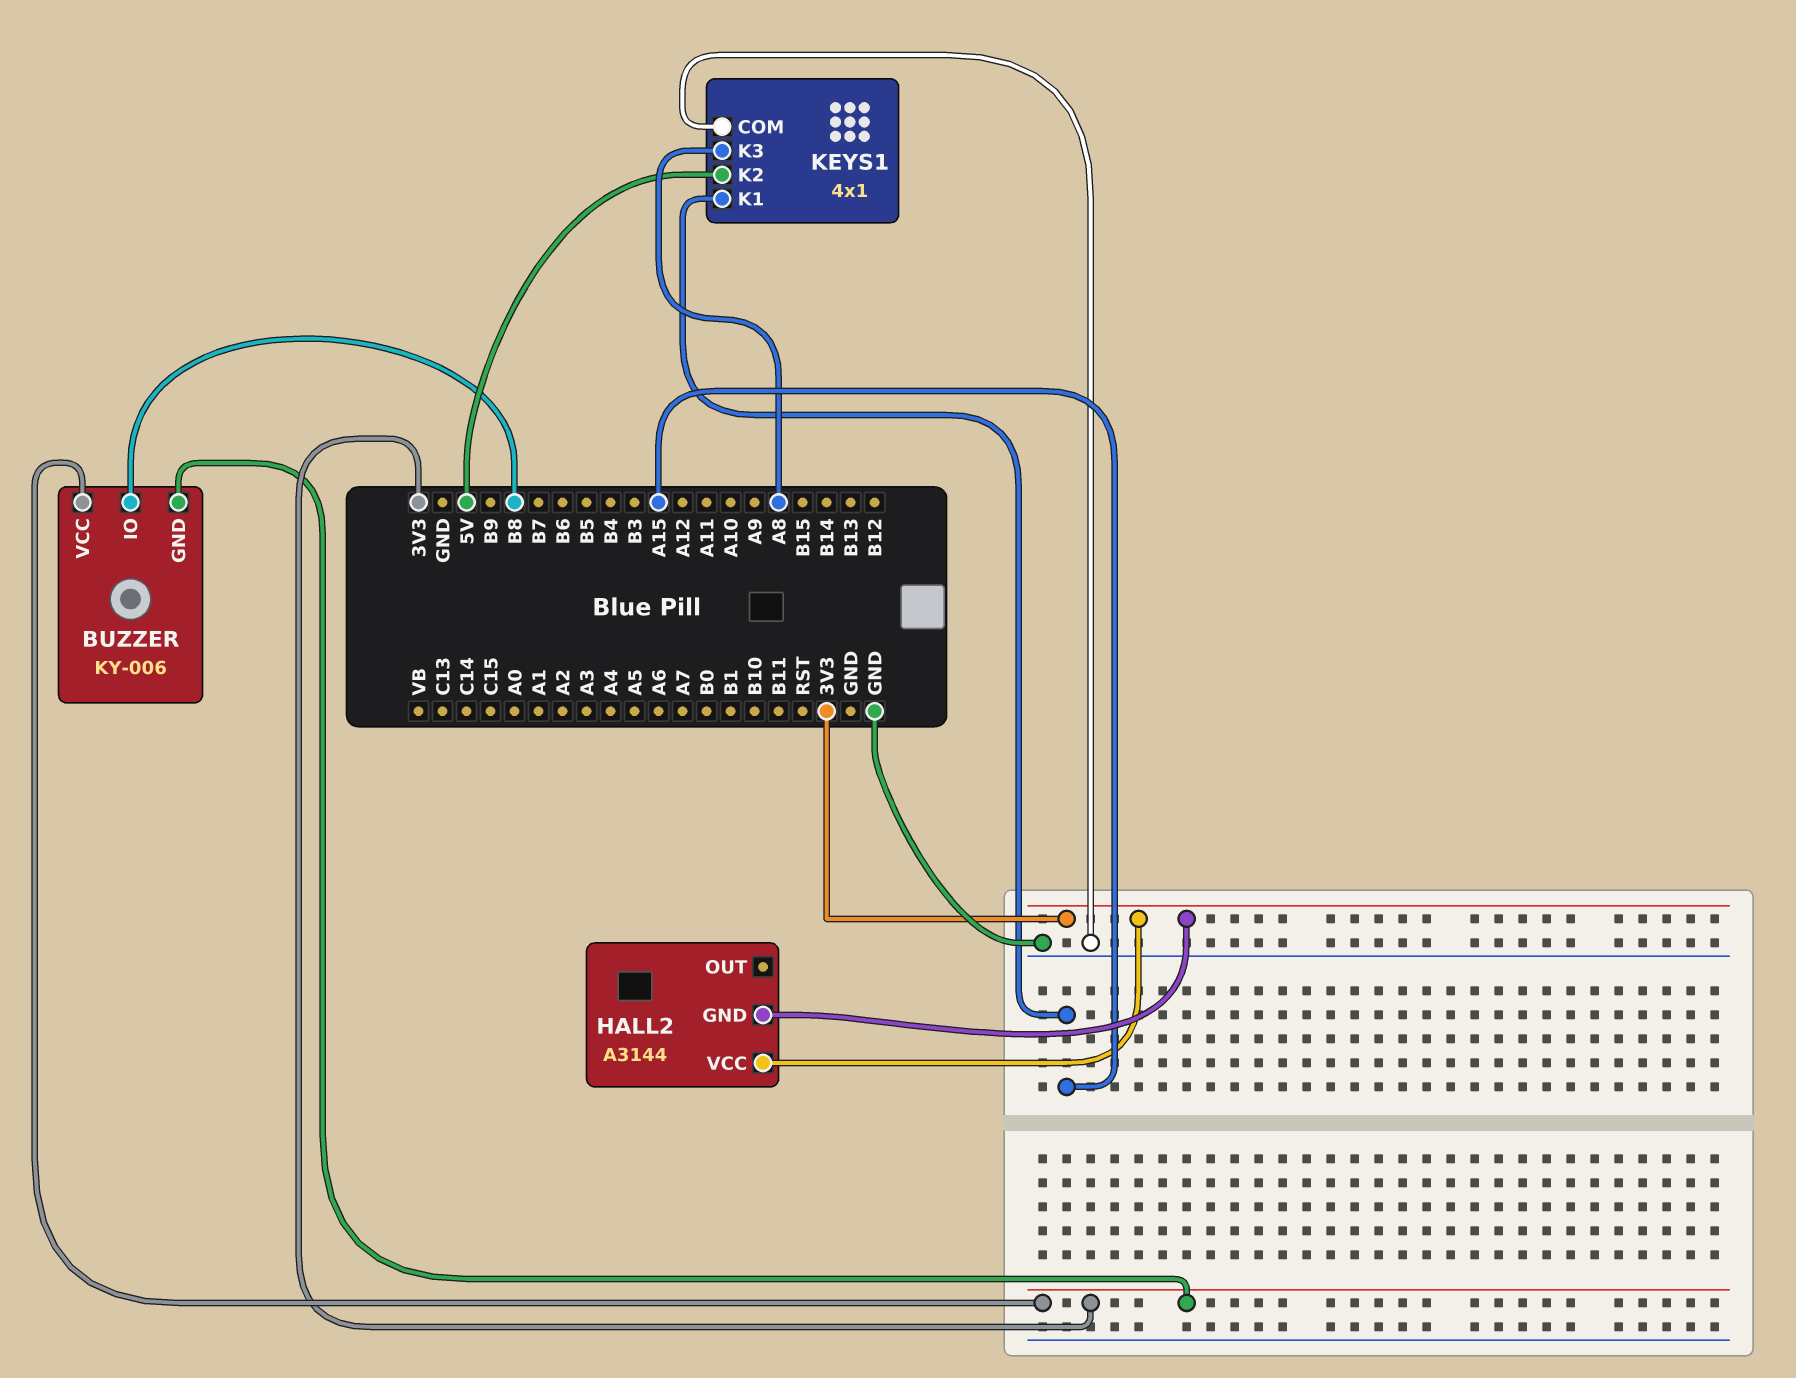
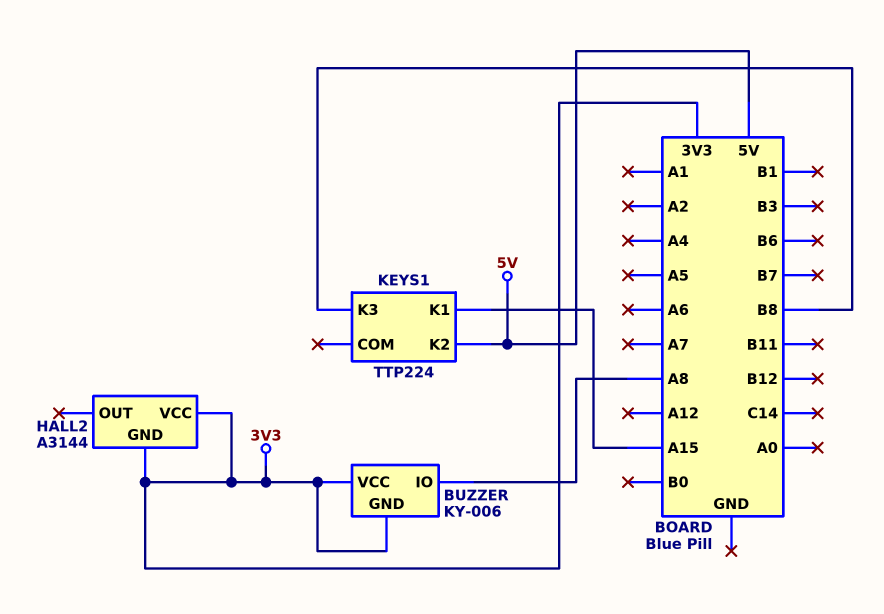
BUZZER pin IO: B8 -> A8
KEYS1: 4x1 -> TTP224
KEYS1 pin COM: GND -> none
KEYS1 pin K3: A8 -> B8

